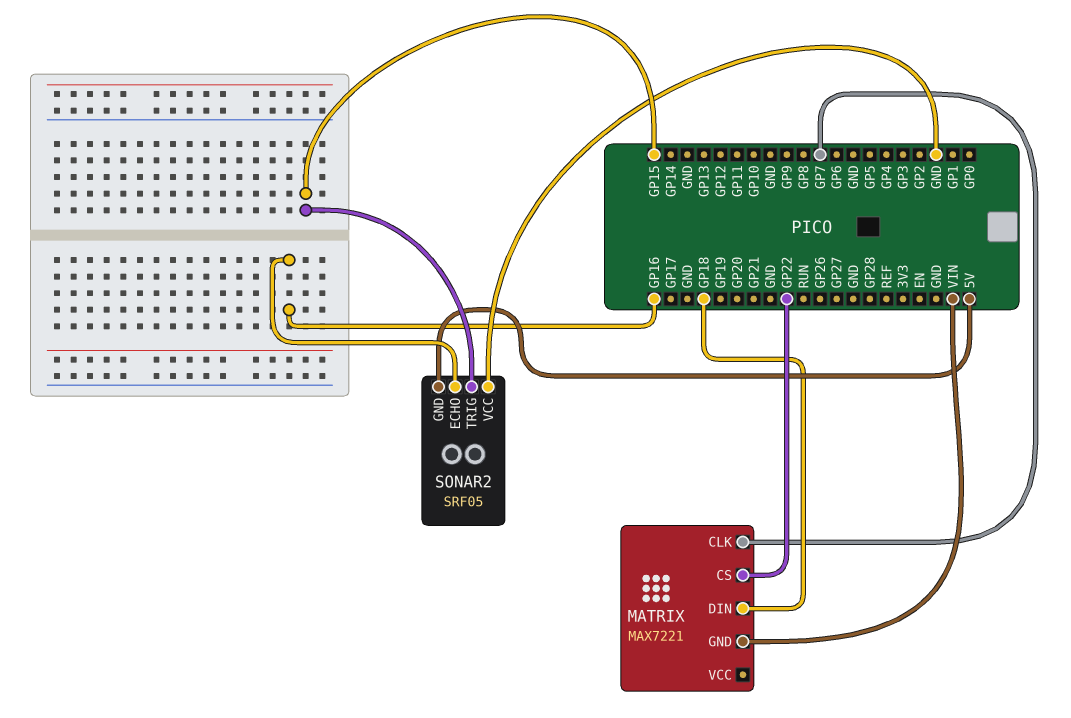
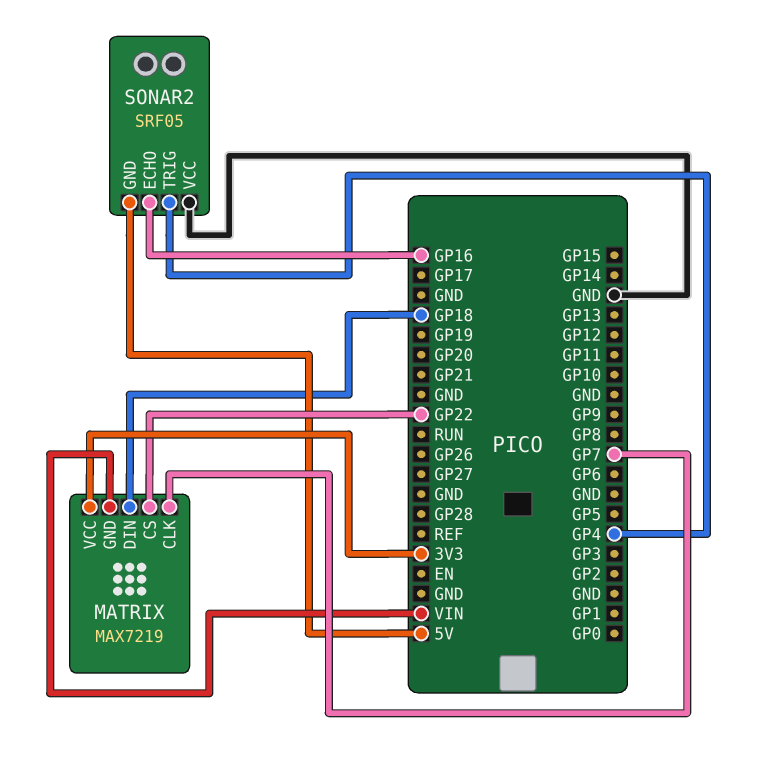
MATRIX: MAX7221 -> MAX7219
MATRIX pin VCC: none -> 3V3
SONAR2 pin TRIG: GP15 -> GP4

